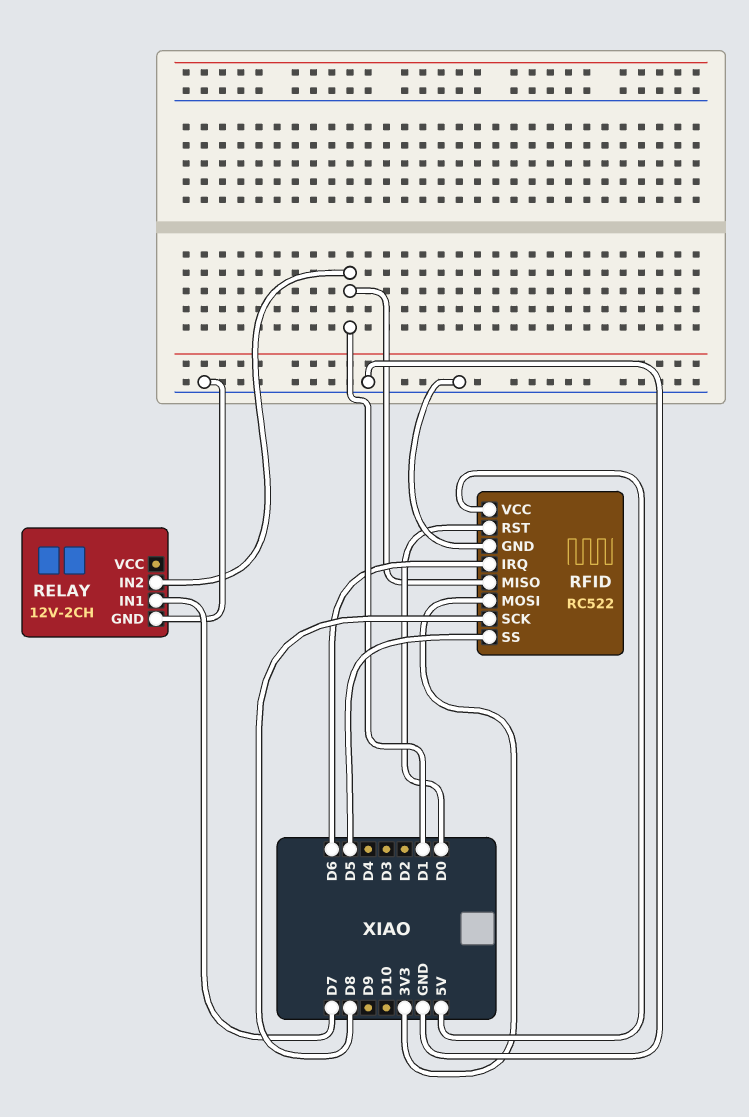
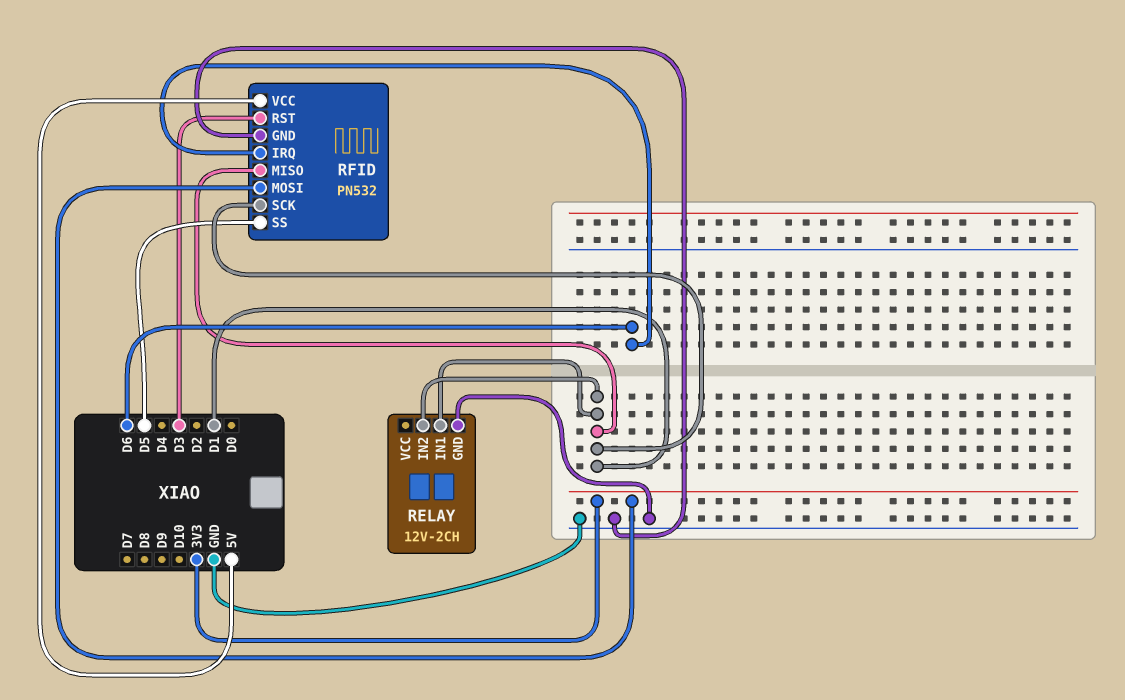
RELAY pin IN1: D7 -> D1
RFID: RC522 -> PN532
RFID pin RST: D0 -> D3
RFID pin SCK: D8 -> D1

